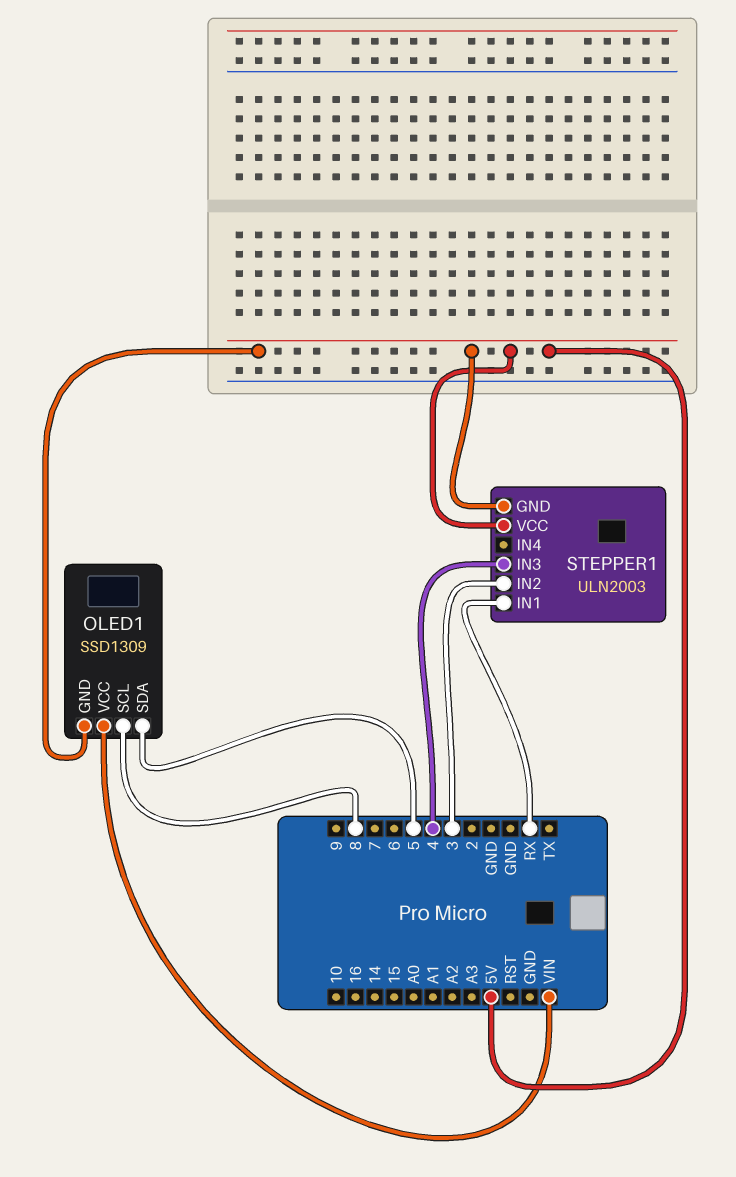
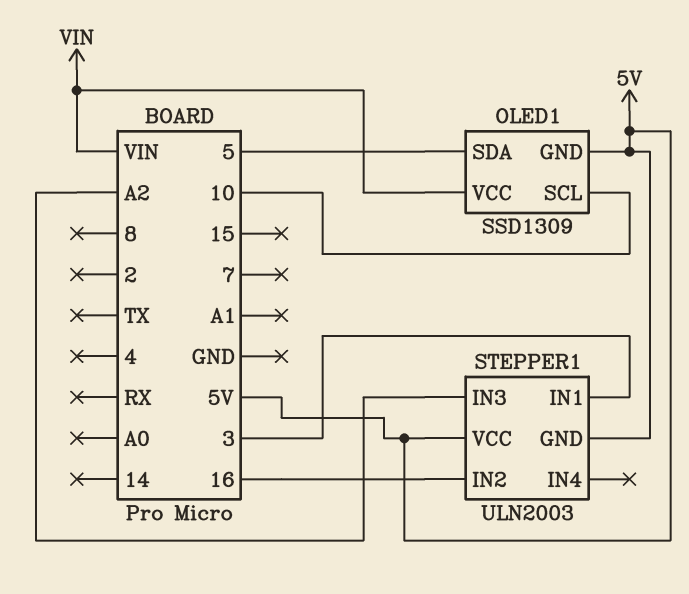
OLED1 pin SCL: 8 -> 10
STEPPER1 pin IN1: RX -> 3
STEPPER1 pin IN2: 3 -> 16
STEPPER1 pin IN3: 4 -> A2

